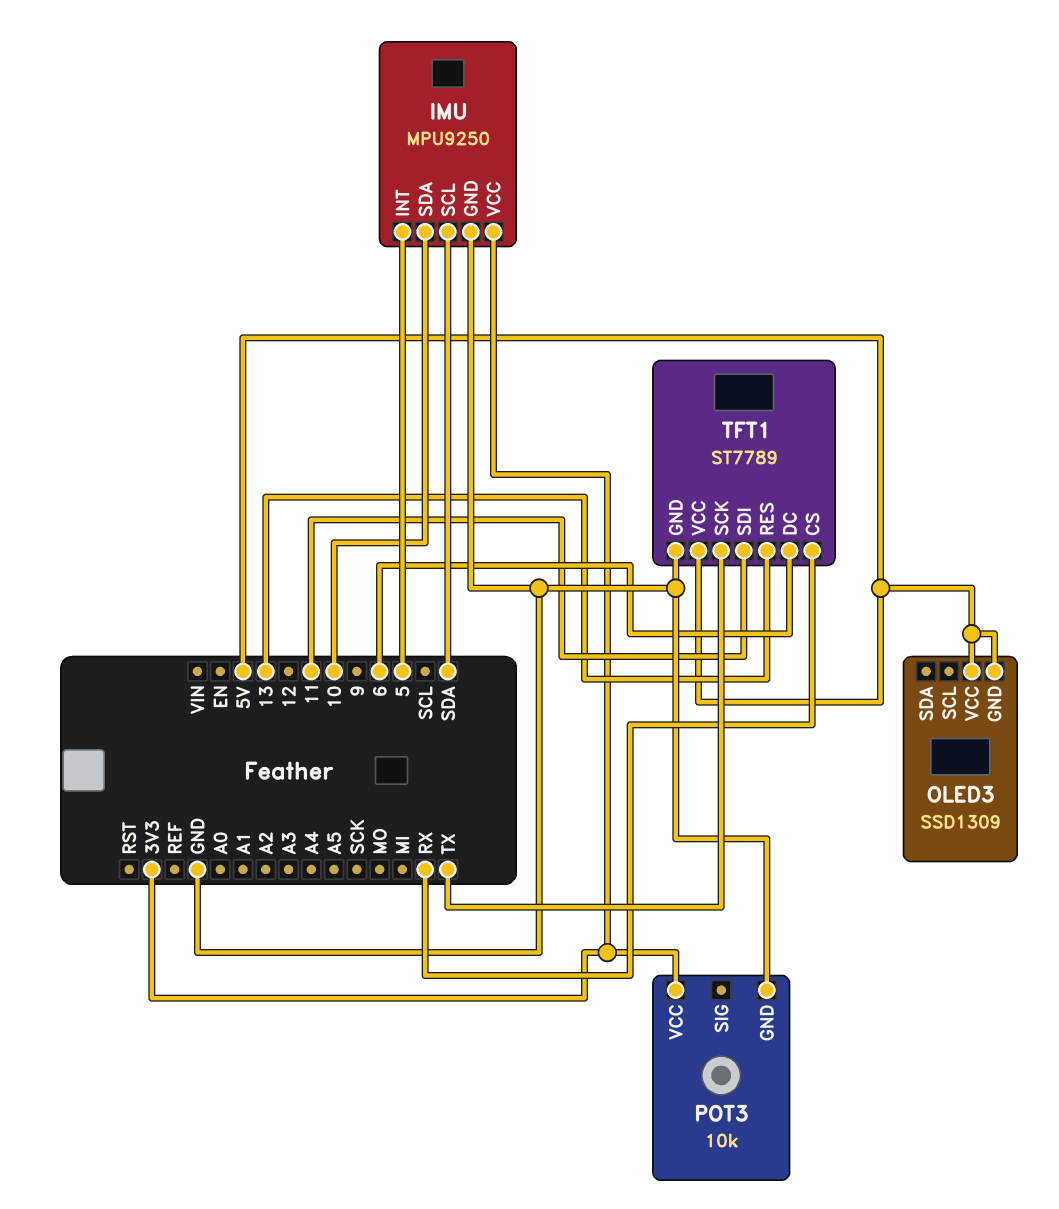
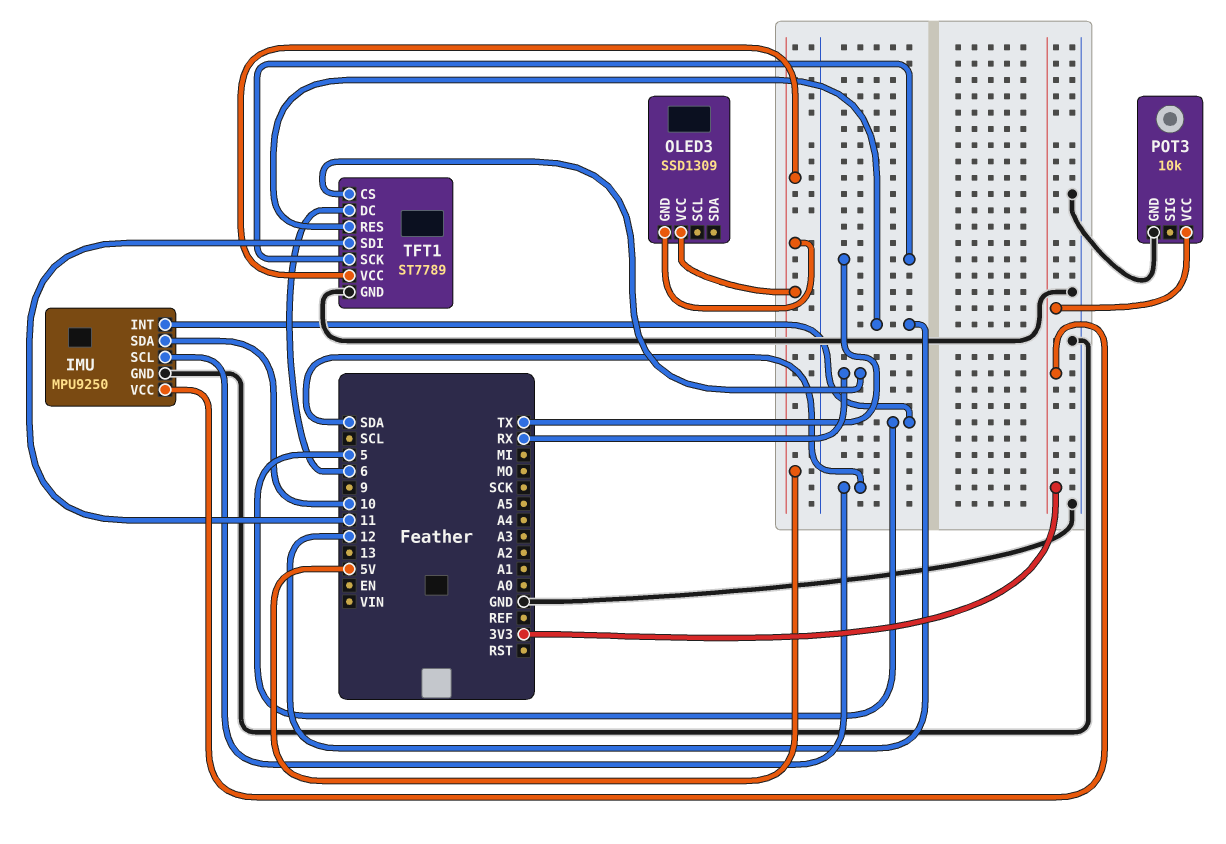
TFT1 pin RES: 13 -> 12

